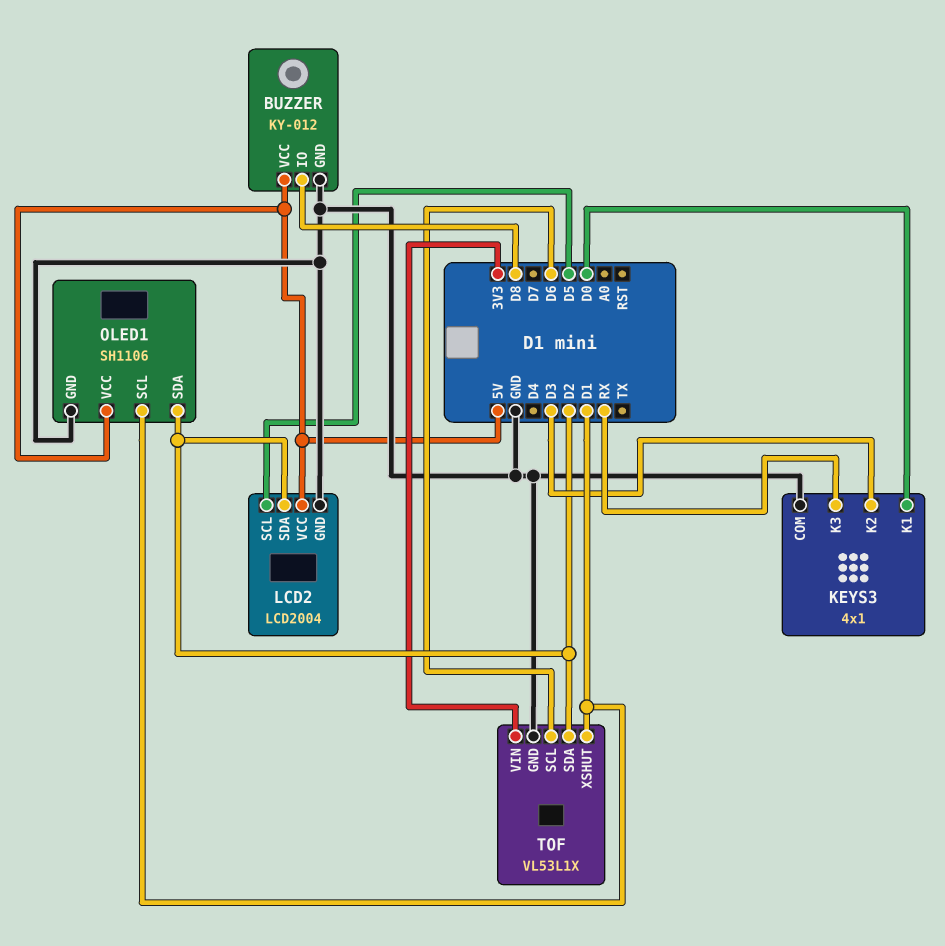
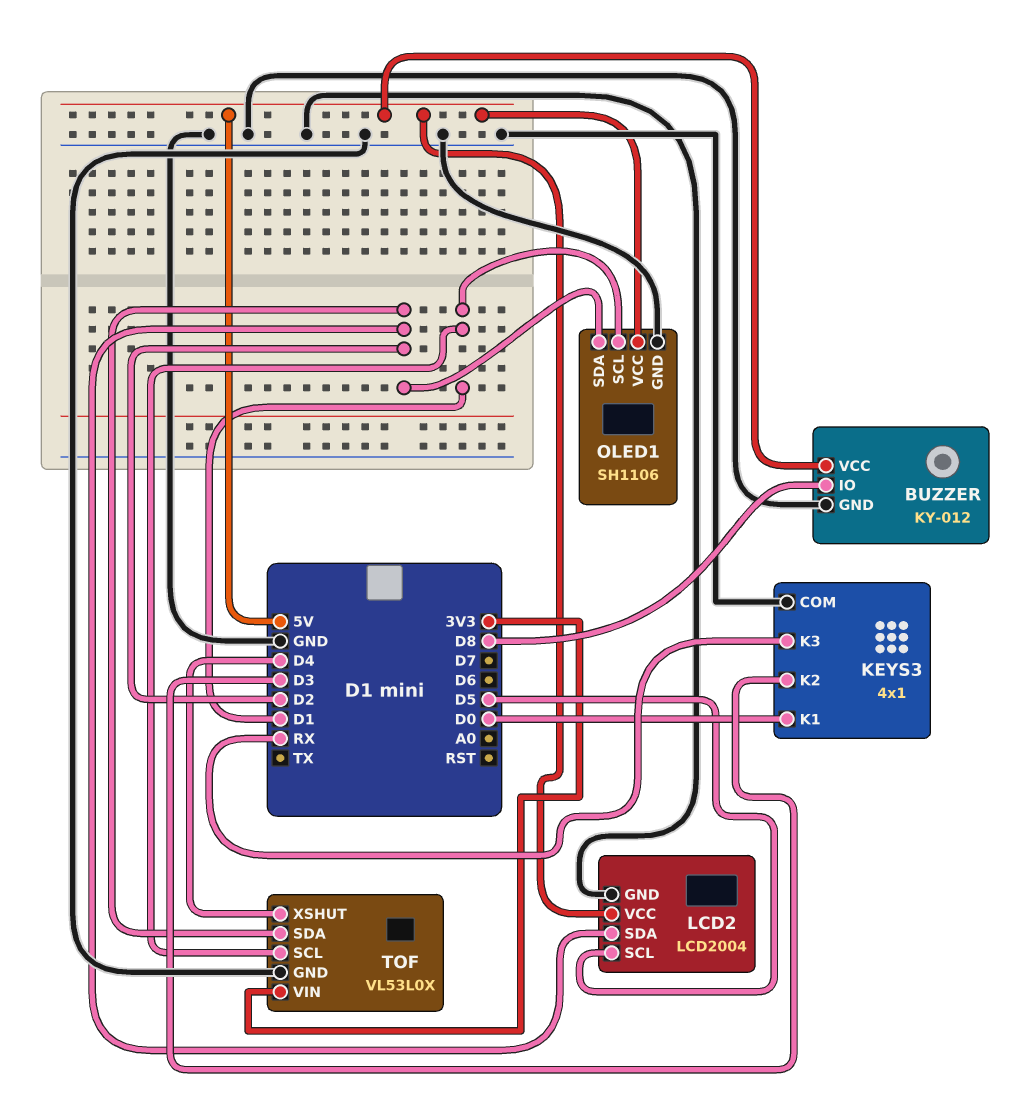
TOF: VL53L1X -> VL53L0X
TOF pin SCL: D6 -> D1
TOF pin XSHUT: D1 -> D4

